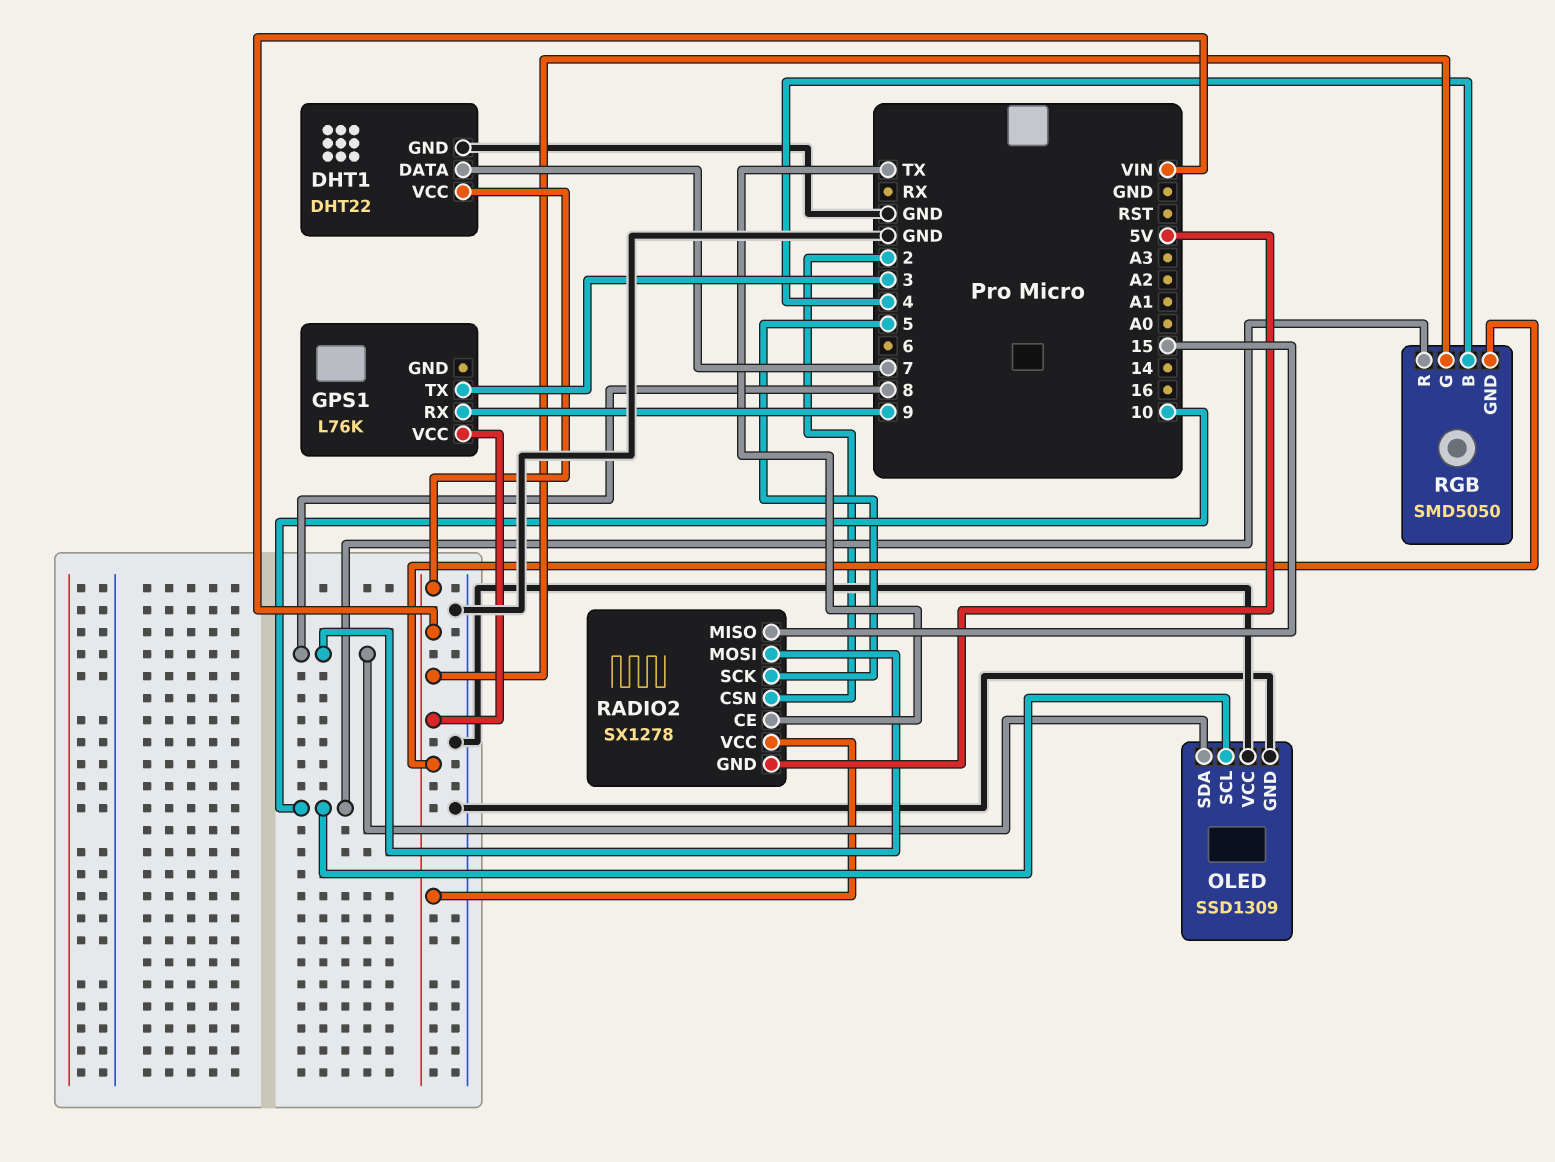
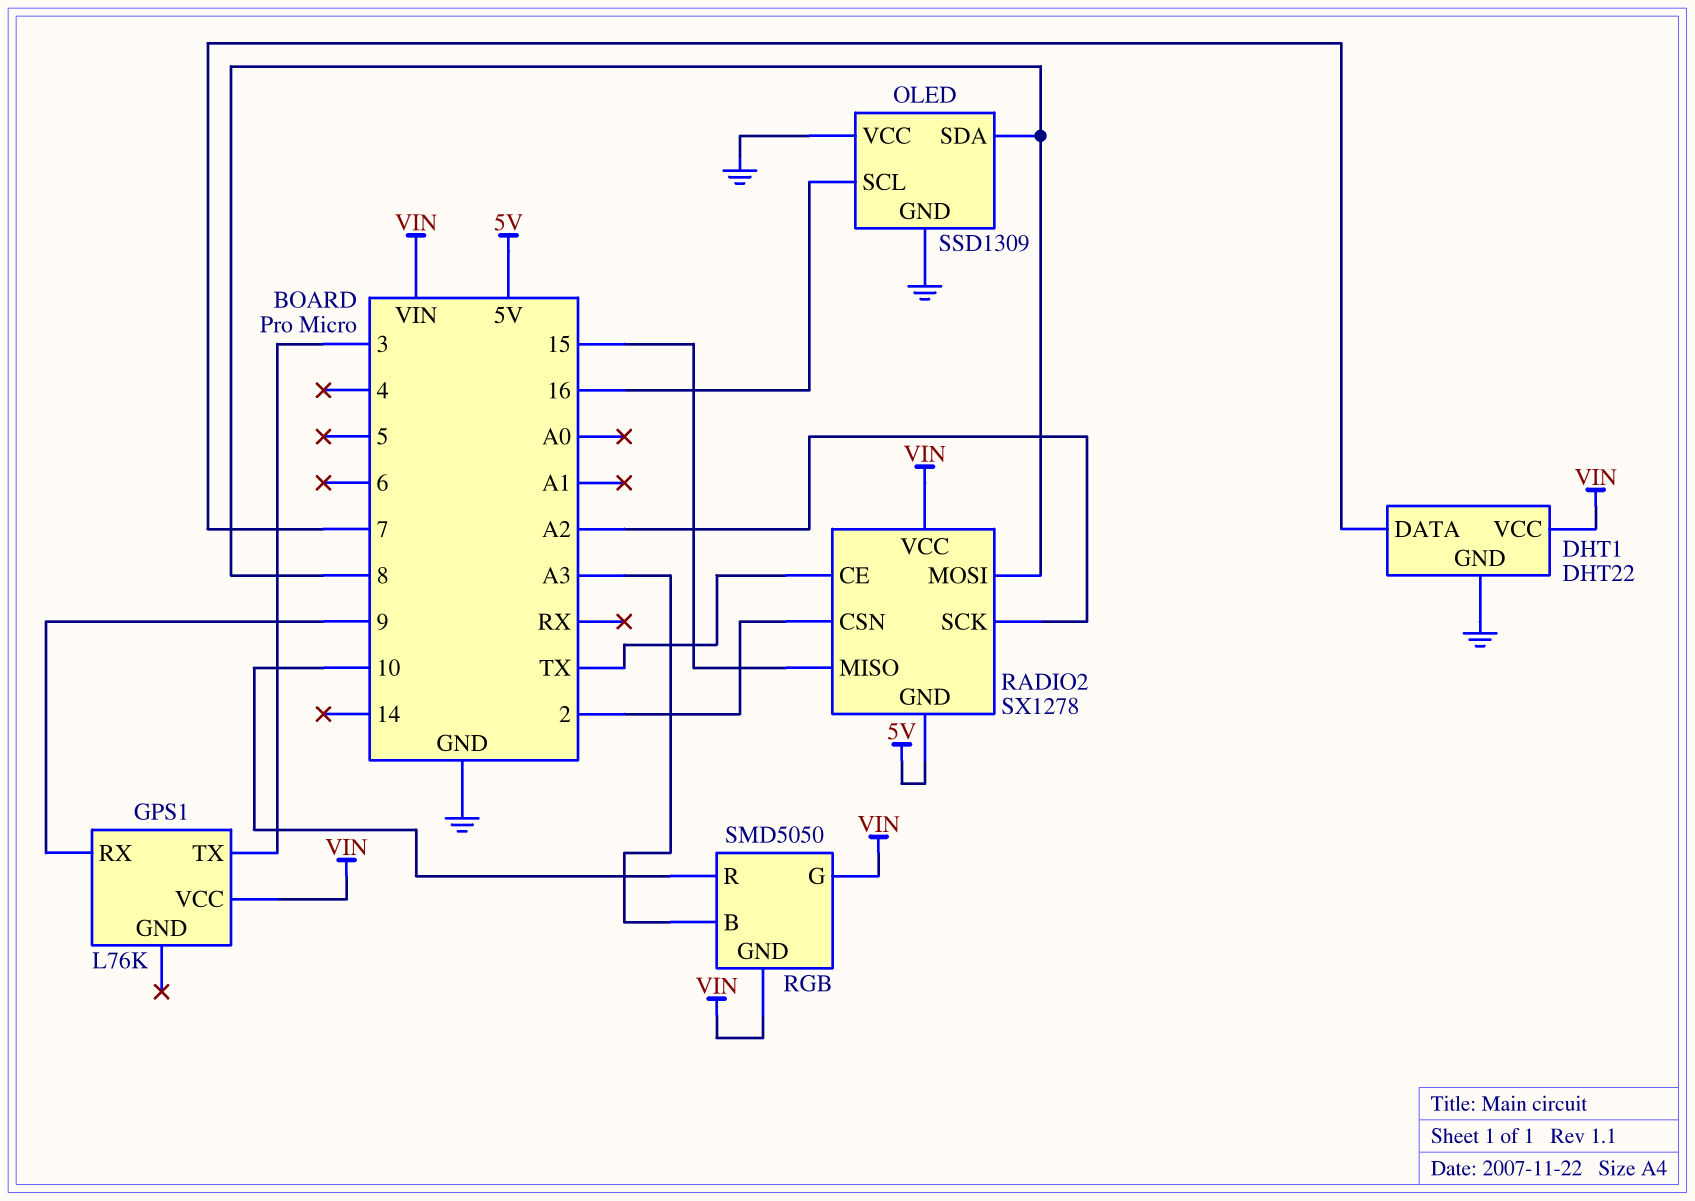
OLED pin SCL: 10 -> 16
RADIO2 pin SCK: 5 -> A2
RGB pin B: 4 -> A3

